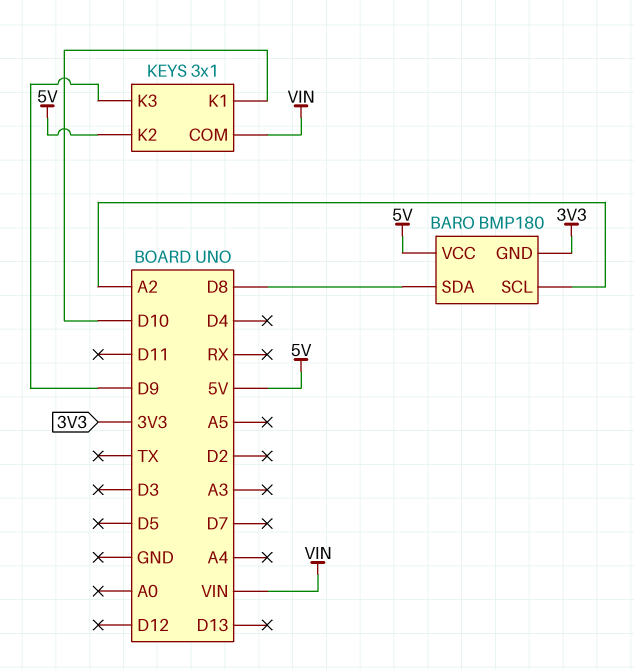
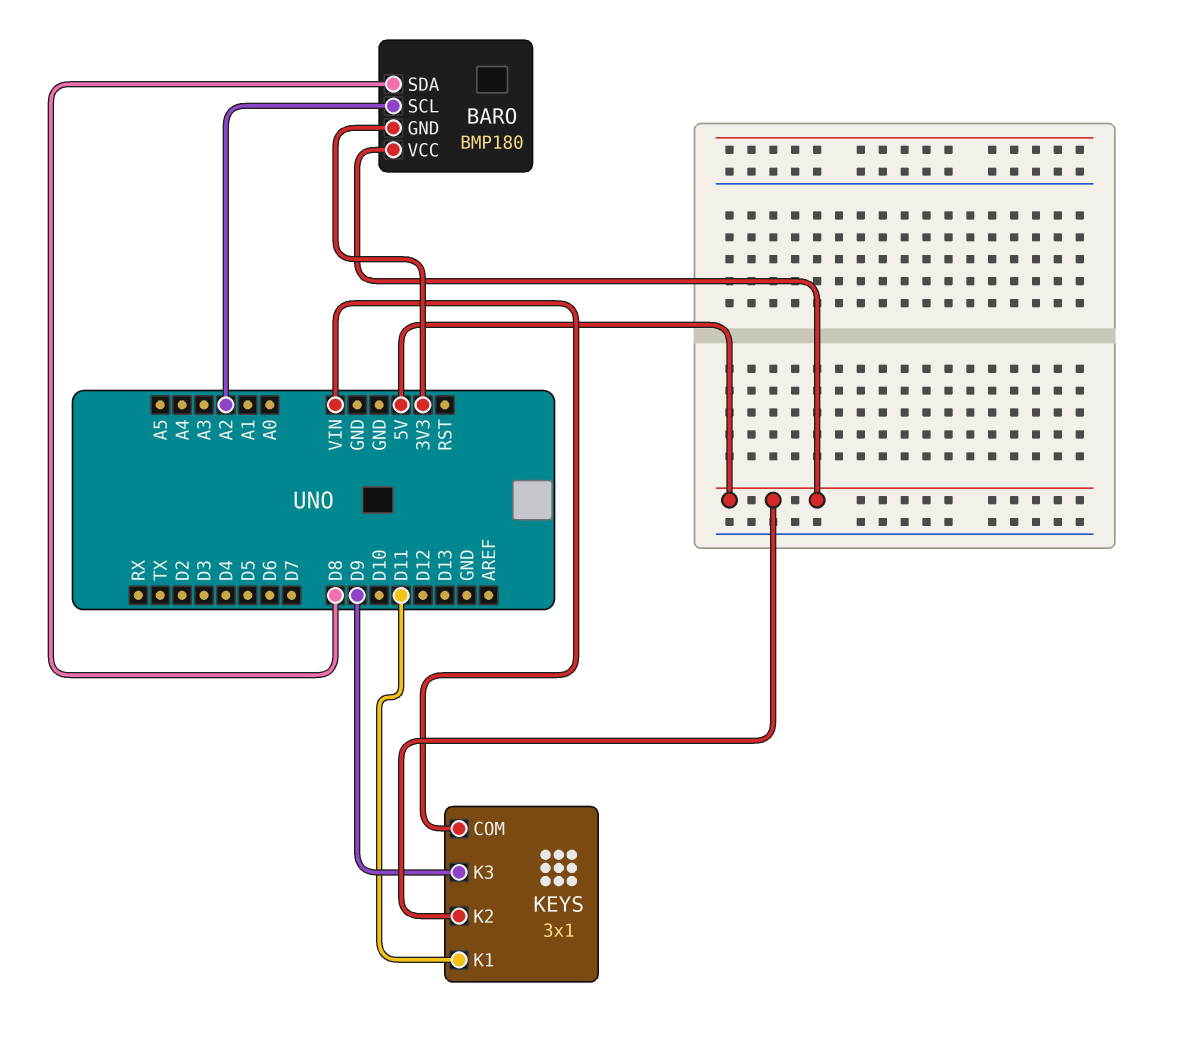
KEYS pin K1: D10 -> D11

